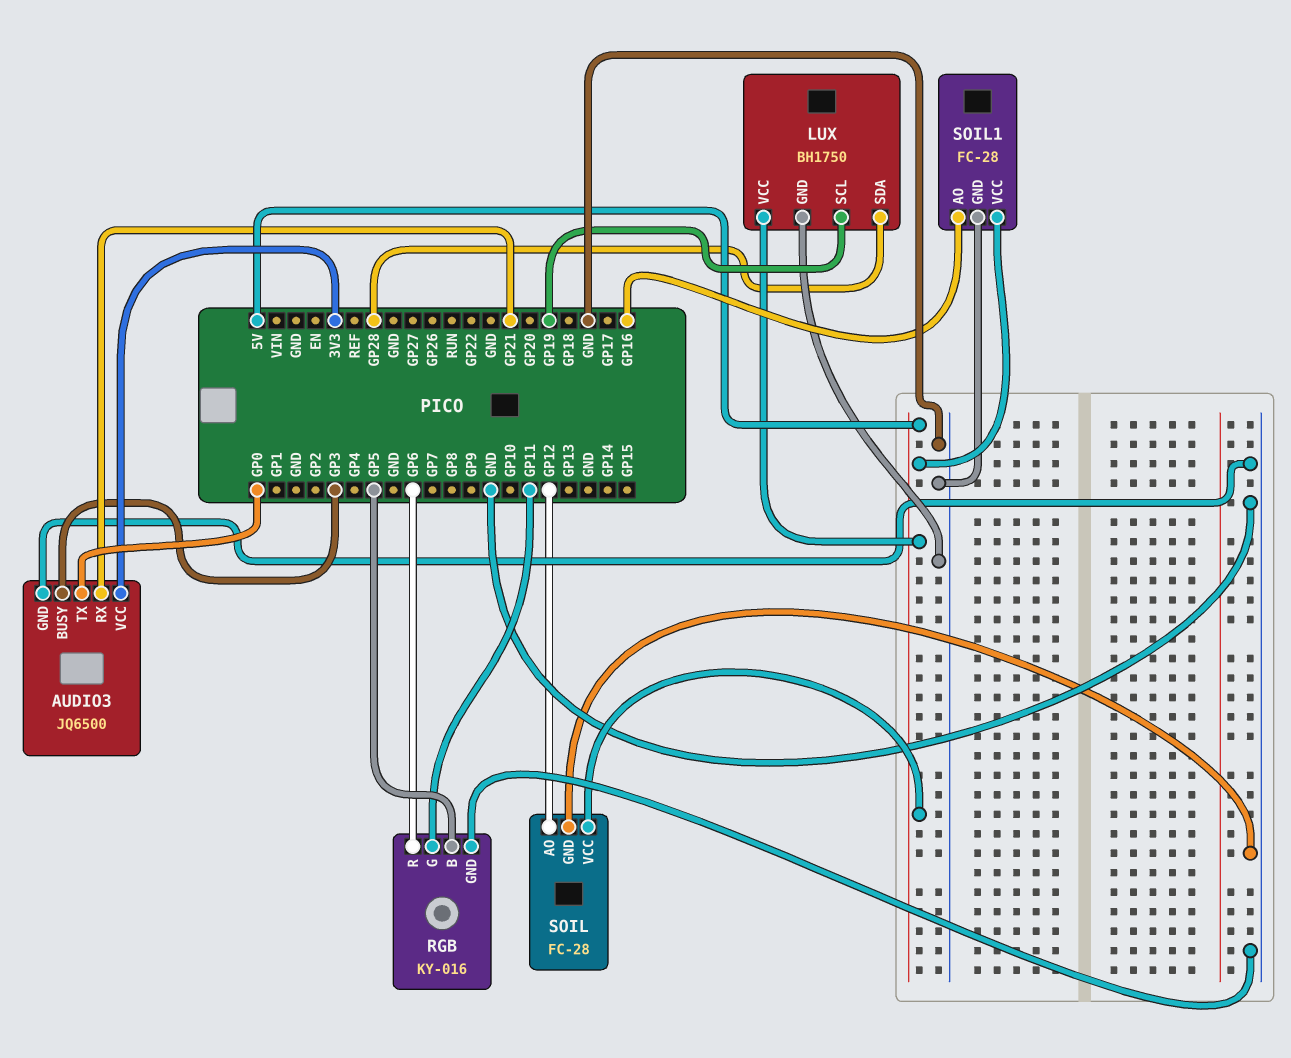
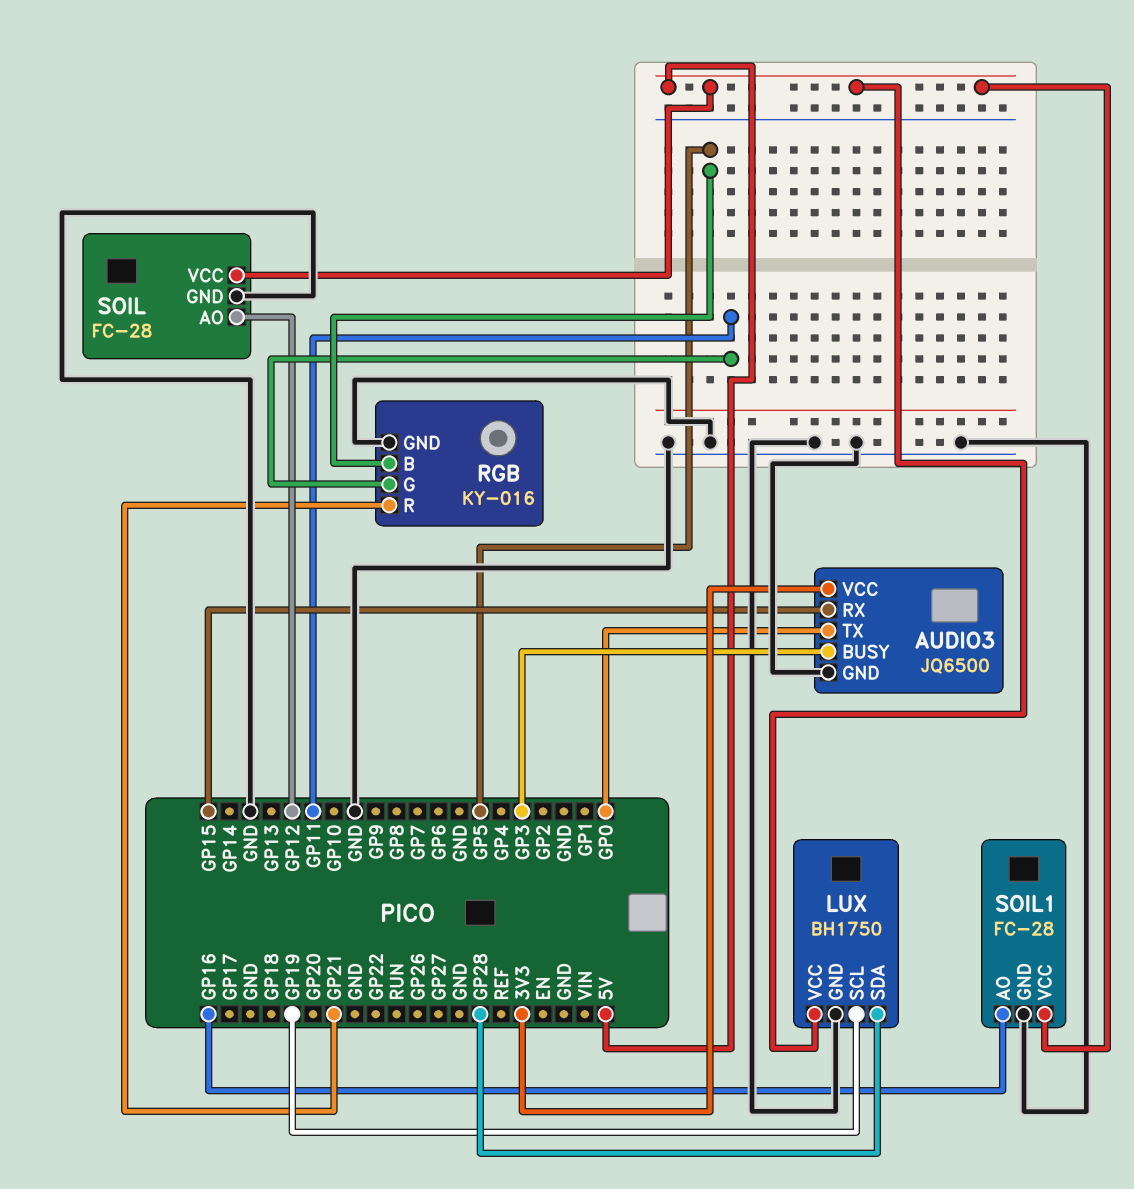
AUDIO3 pin RX: GP21 -> GP15
RGB pin R: GP6 -> GP21

